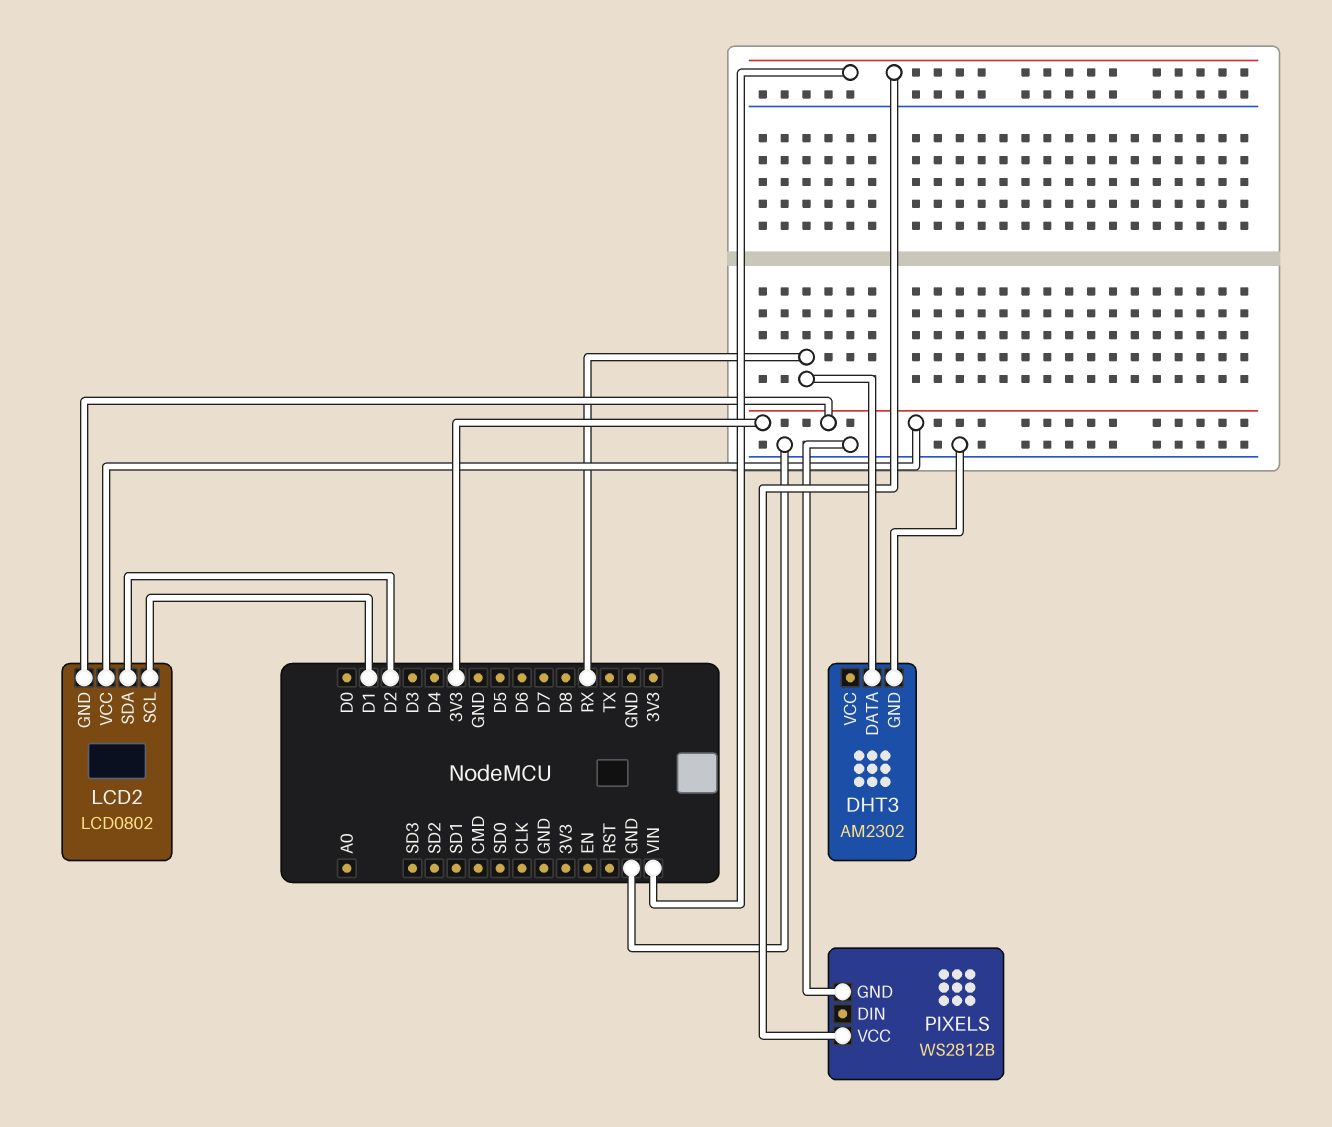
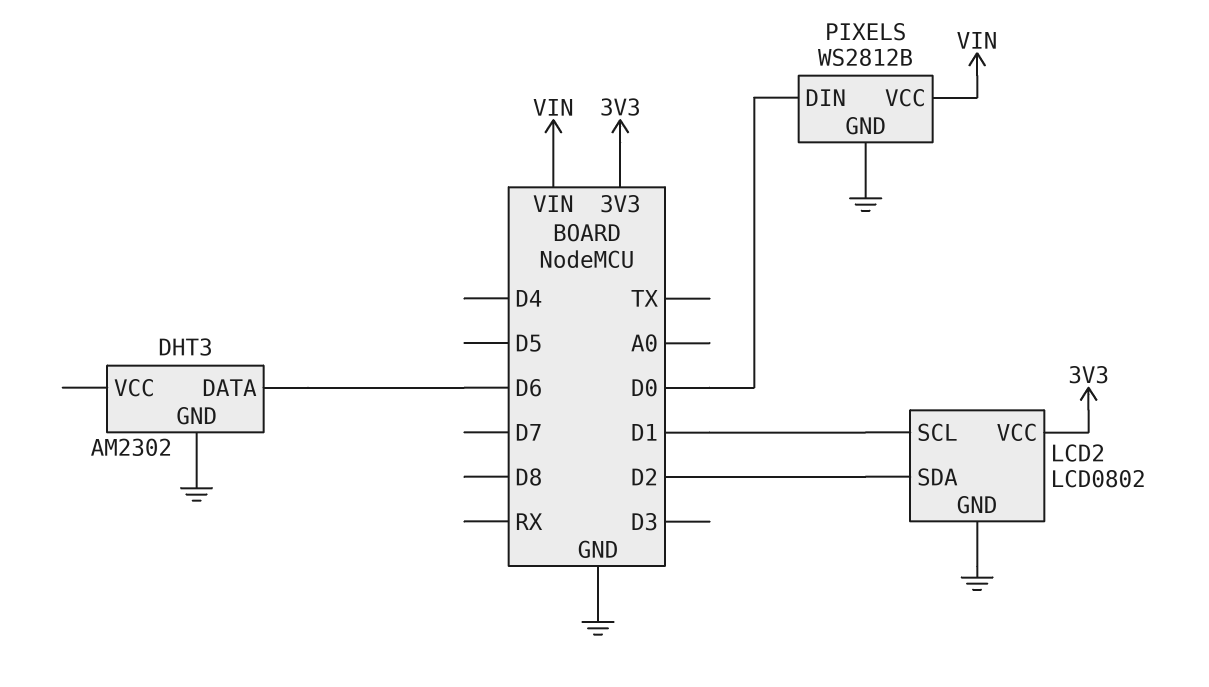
DHT3 pin DATA: RX -> D6
LCD2 pin GND: 3V3 -> GND
PIXELS pin DIN: none -> D0

